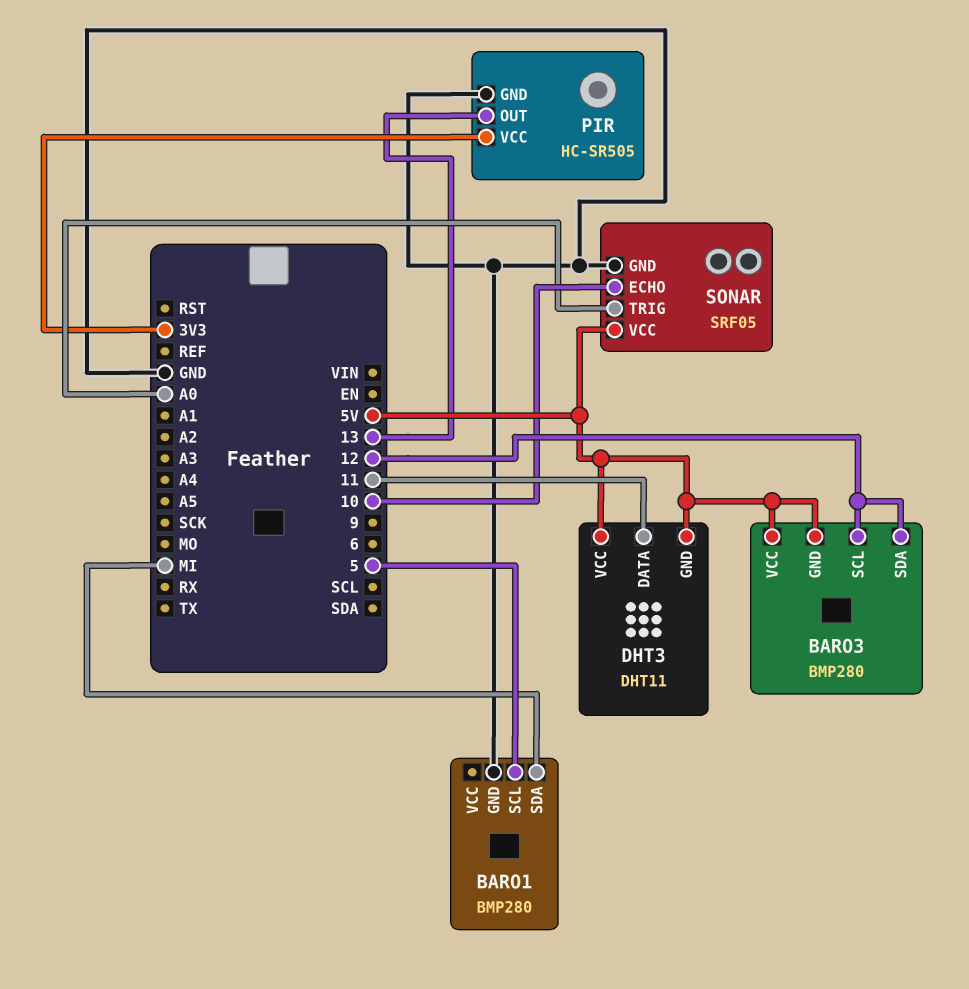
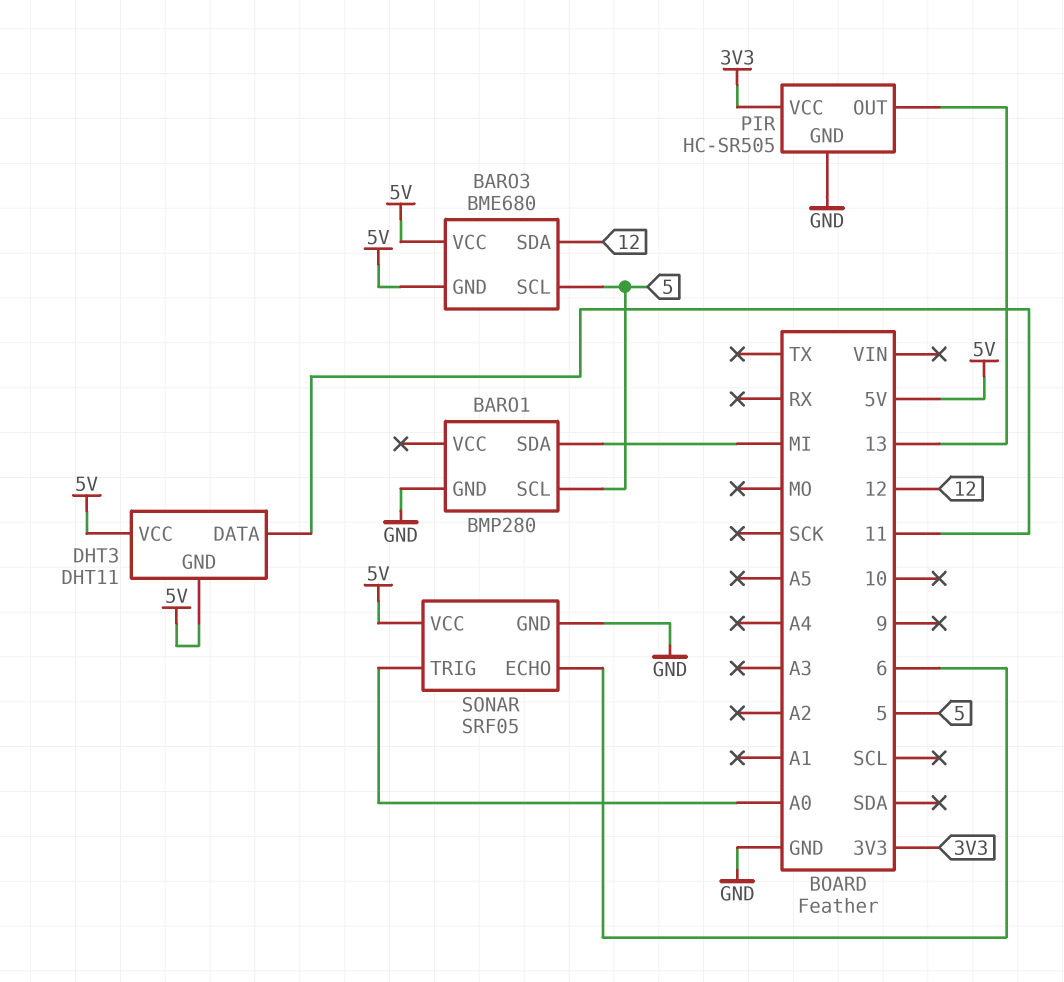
BARO3: BMP280 -> BME680
BARO3 pin SCL: 12 -> 5
SONAR pin ECHO: 10 -> 6

